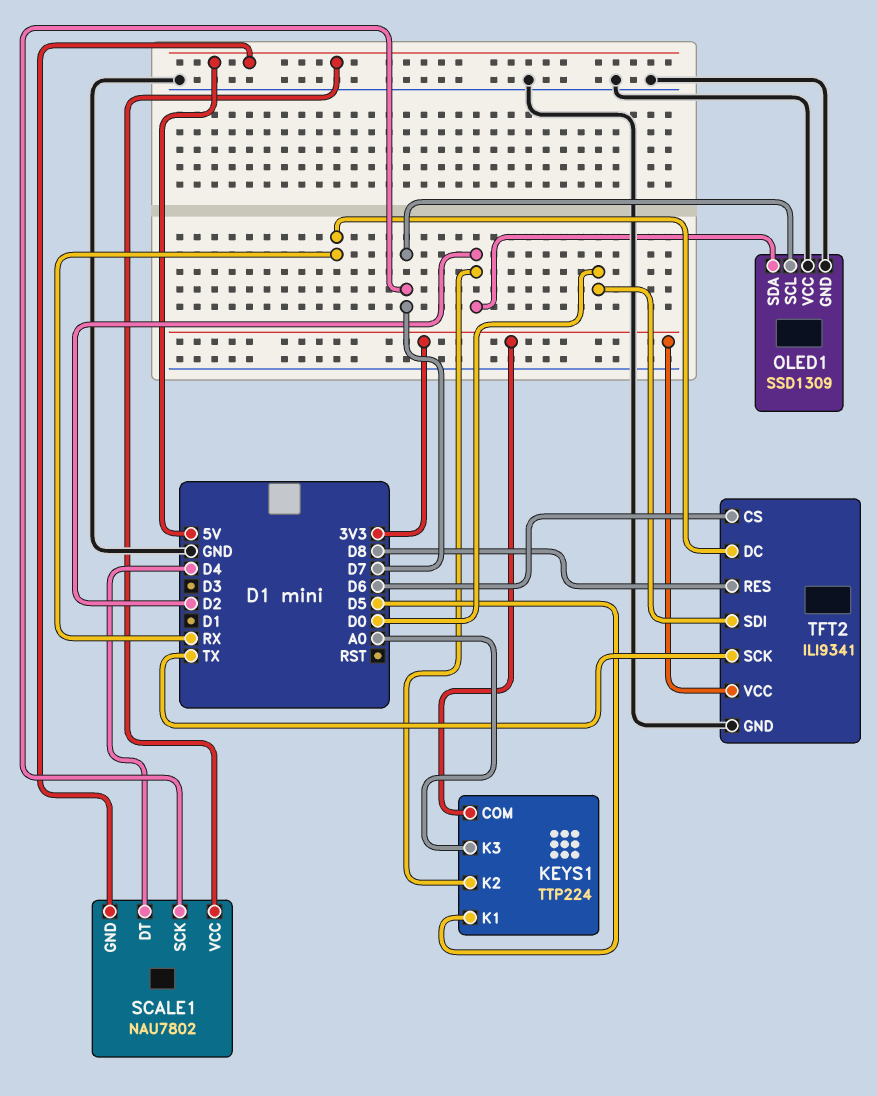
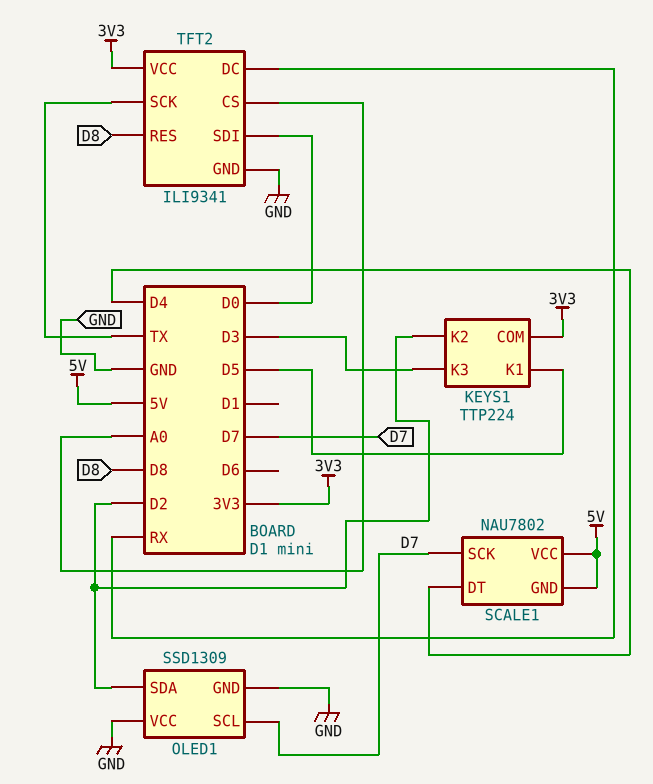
KEYS1 pin K3: A0 -> D3
TFT2 pin CS: D6 -> A0

